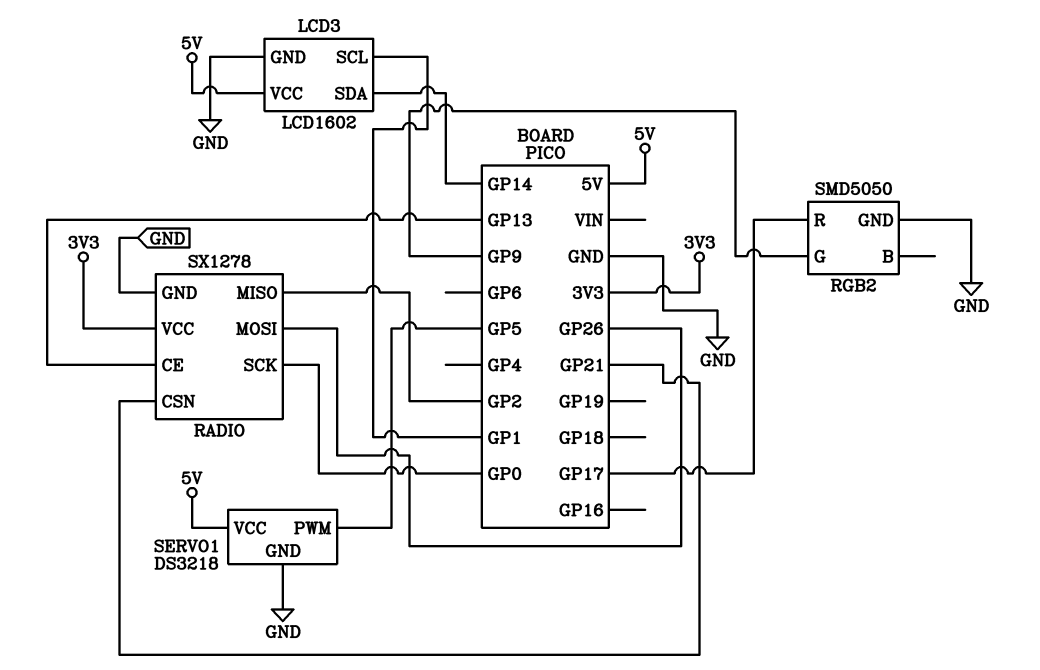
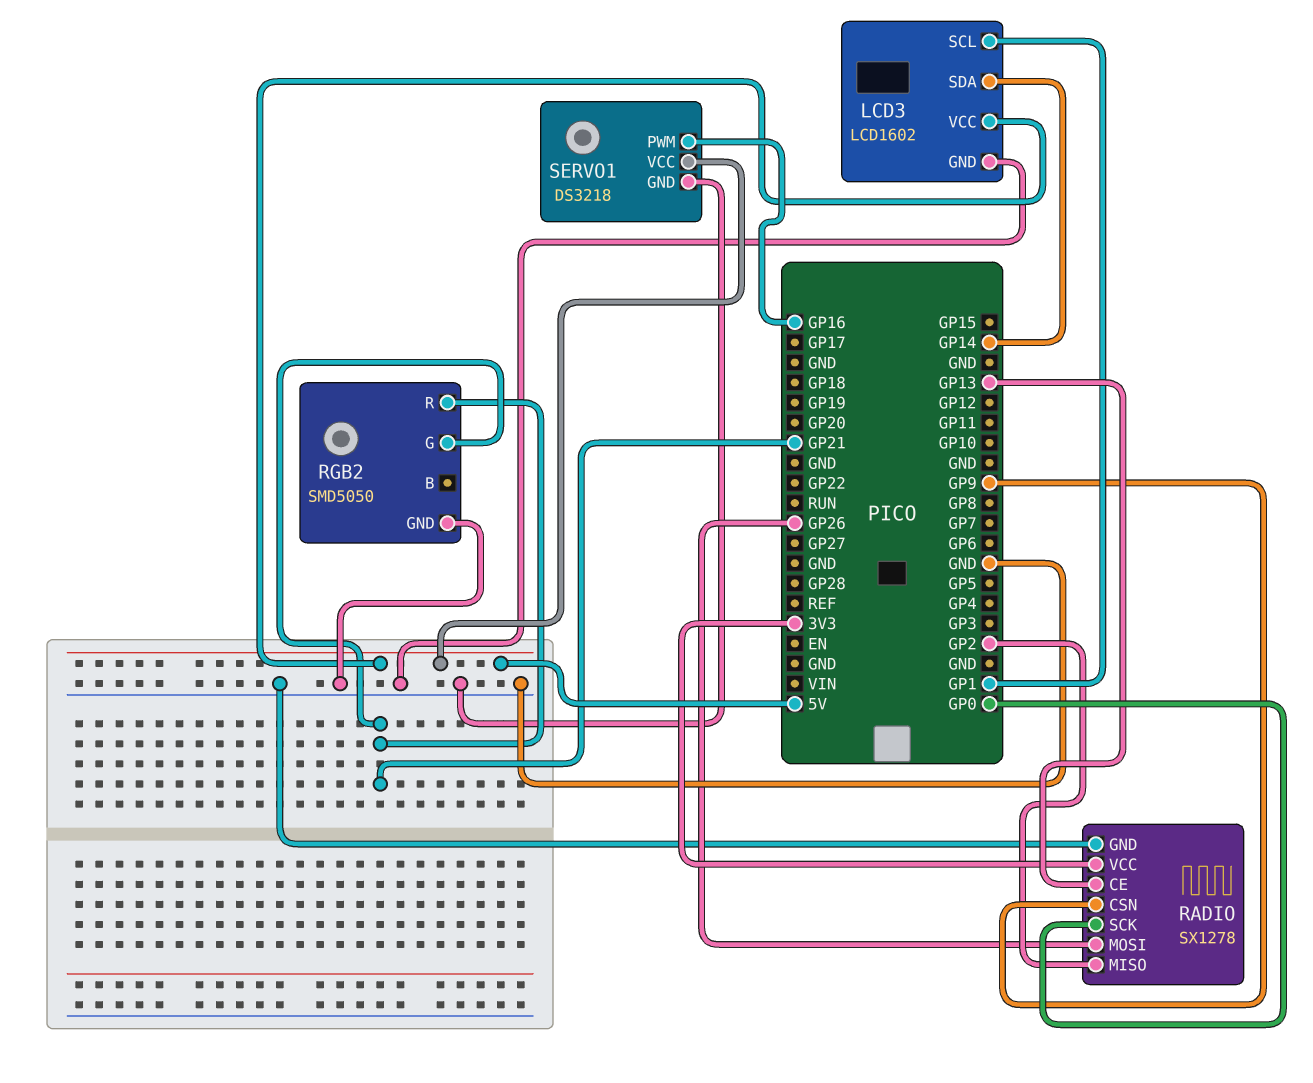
RADIO pin CSN: GP21 -> GP9
RGB2 pin G: GP9 -> GP21
RGB2 pin R: GP17 -> GP21
SERVO1 pin PWM: GP5 -> GP16

